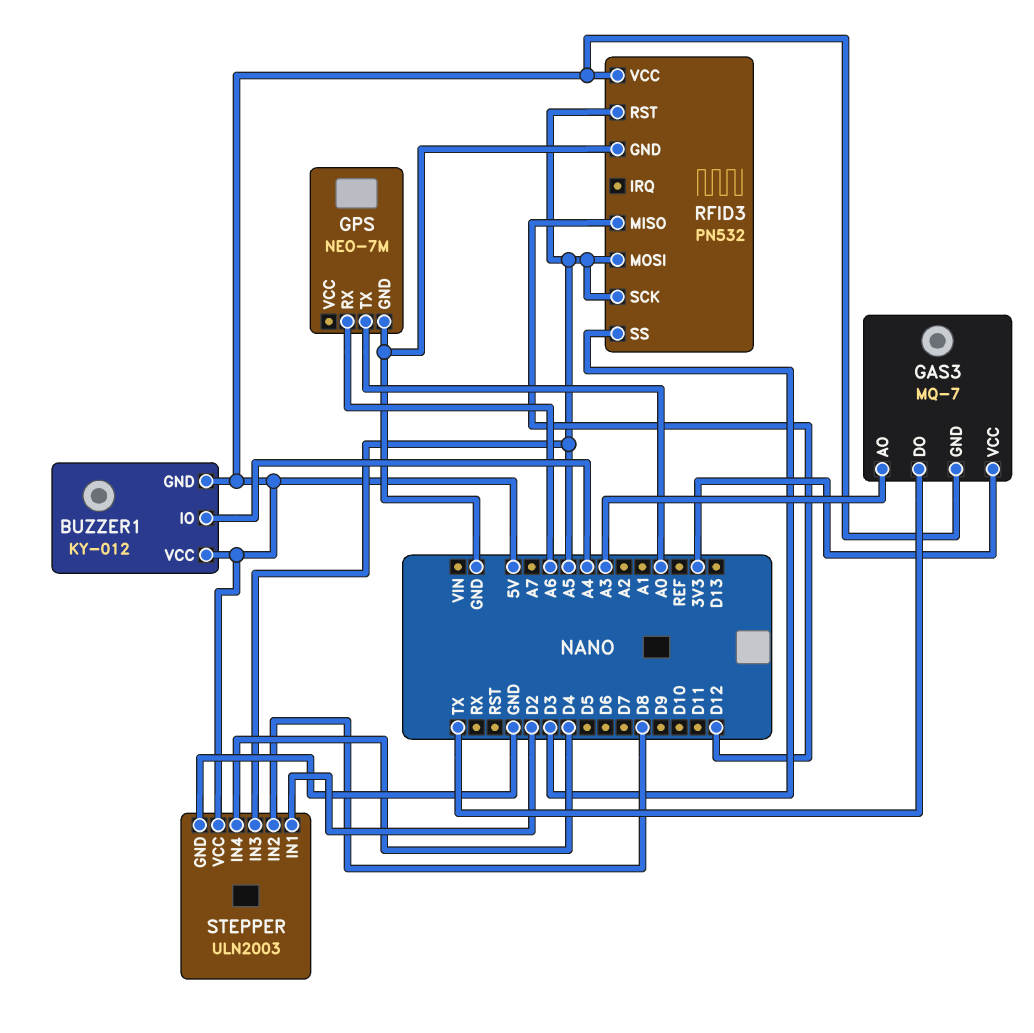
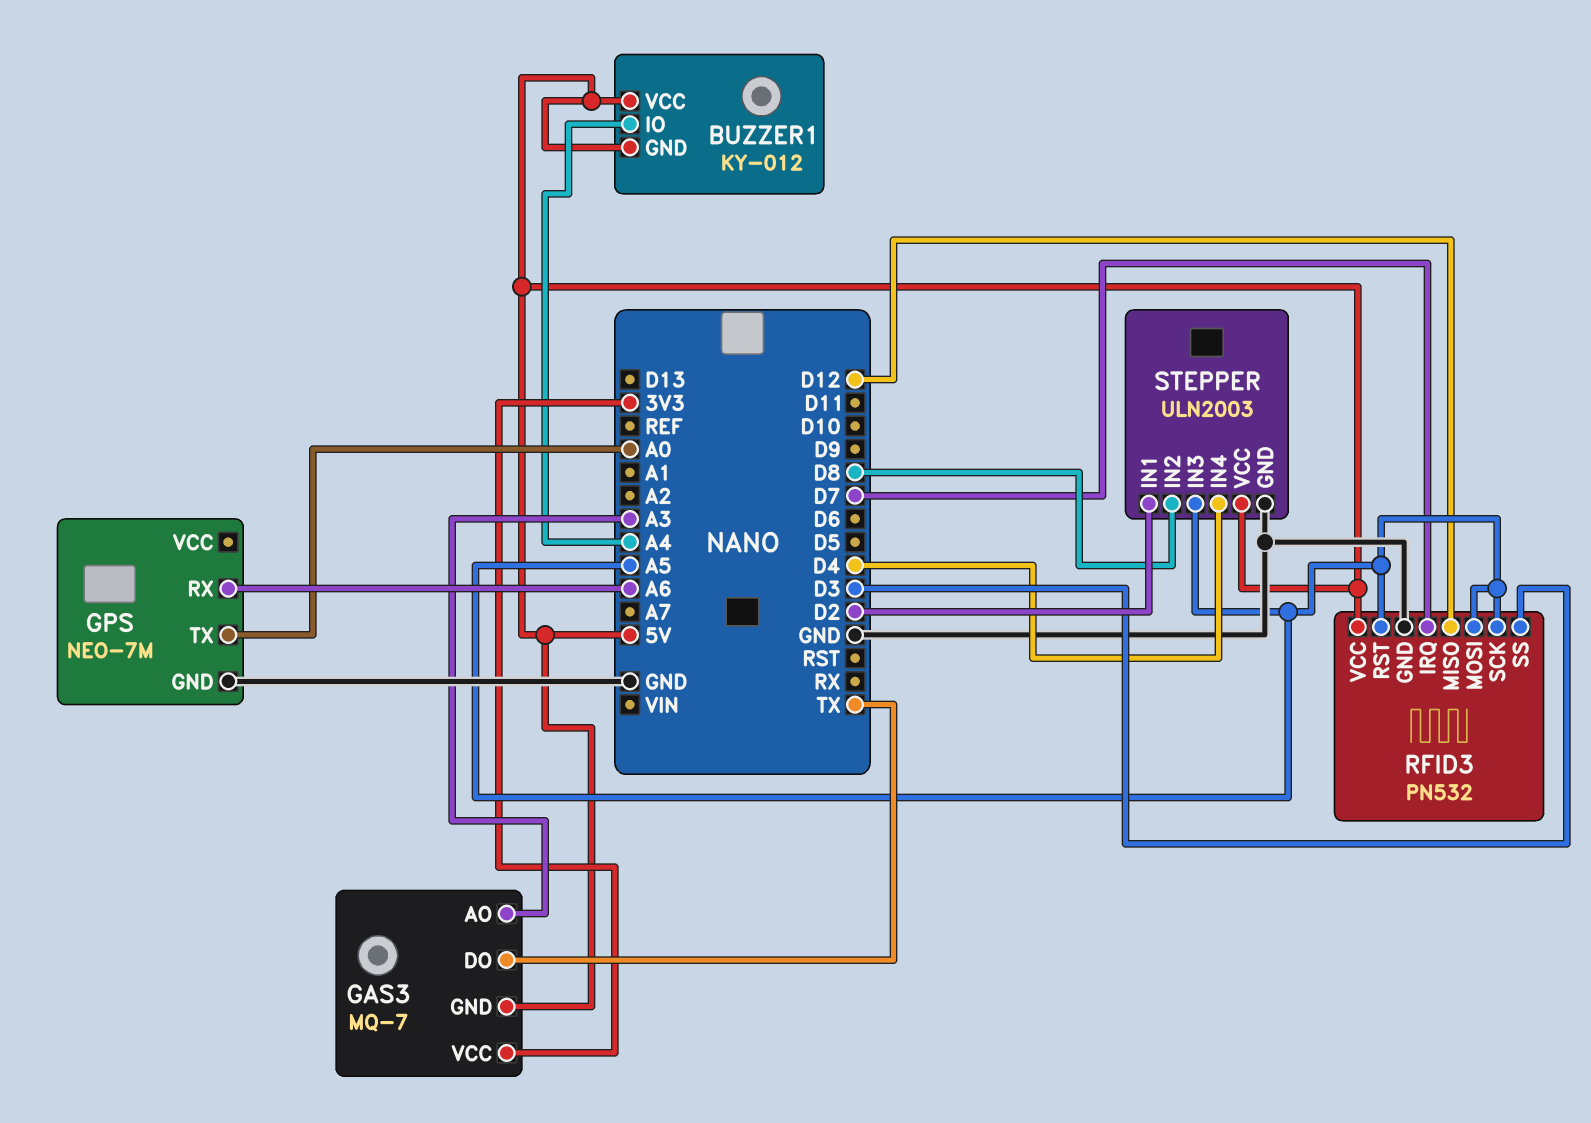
RFID3 pin IRQ: none -> D7

